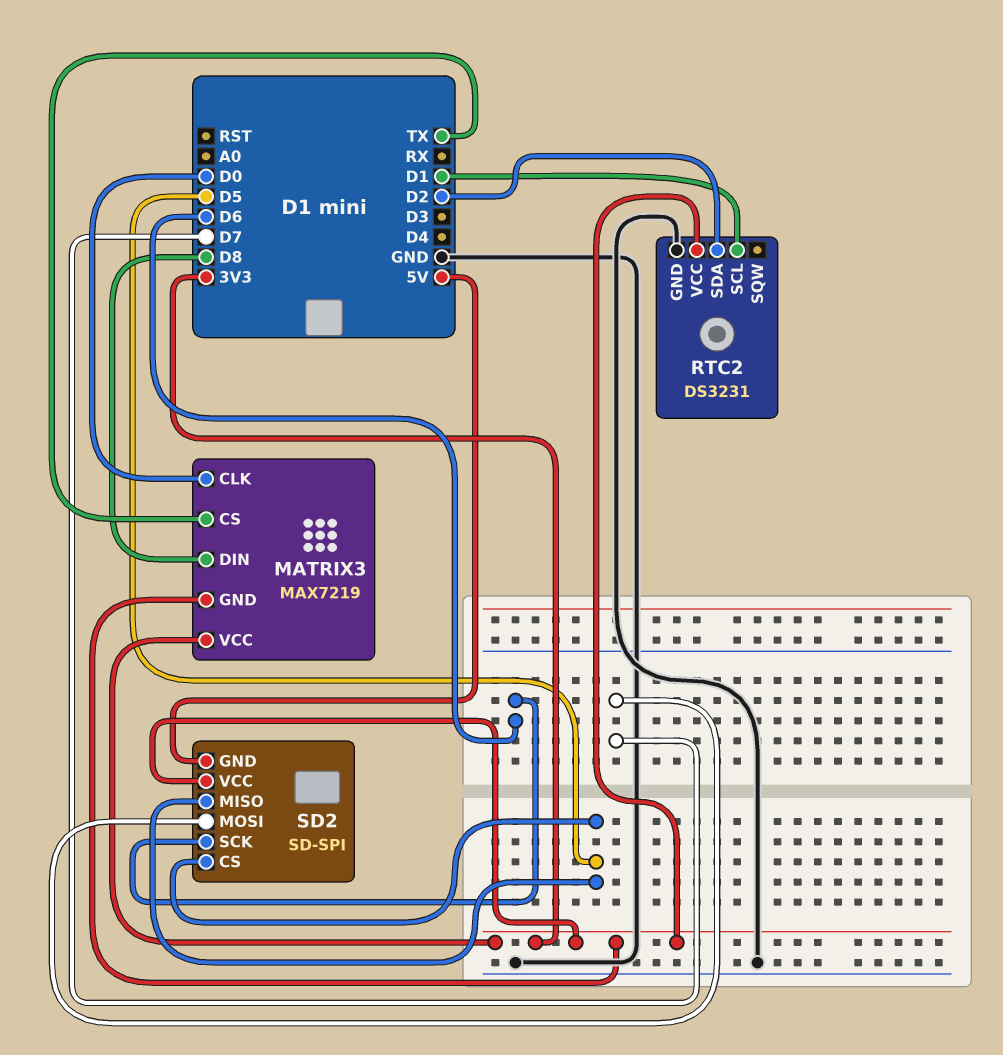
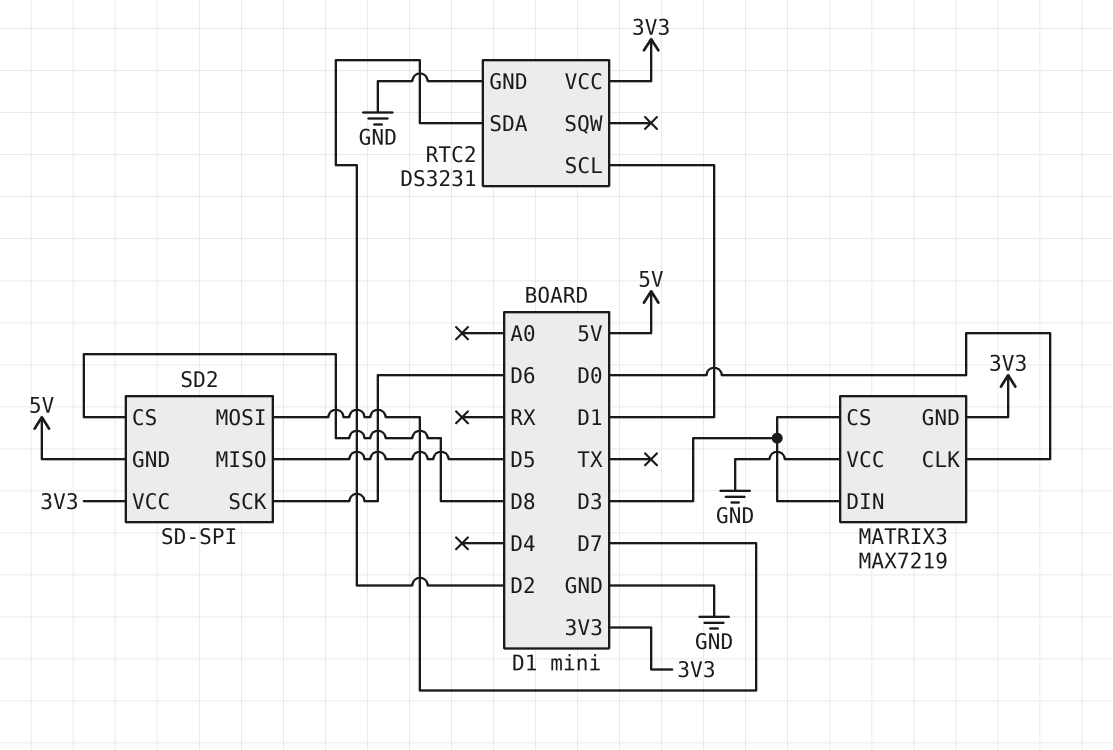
MATRIX3 pin CS: TX -> D3
MATRIX3 pin DIN: D8 -> D3
MATRIX3 pin VCC: 3V3 -> GND
SD2 pin CS: D5 -> D8

